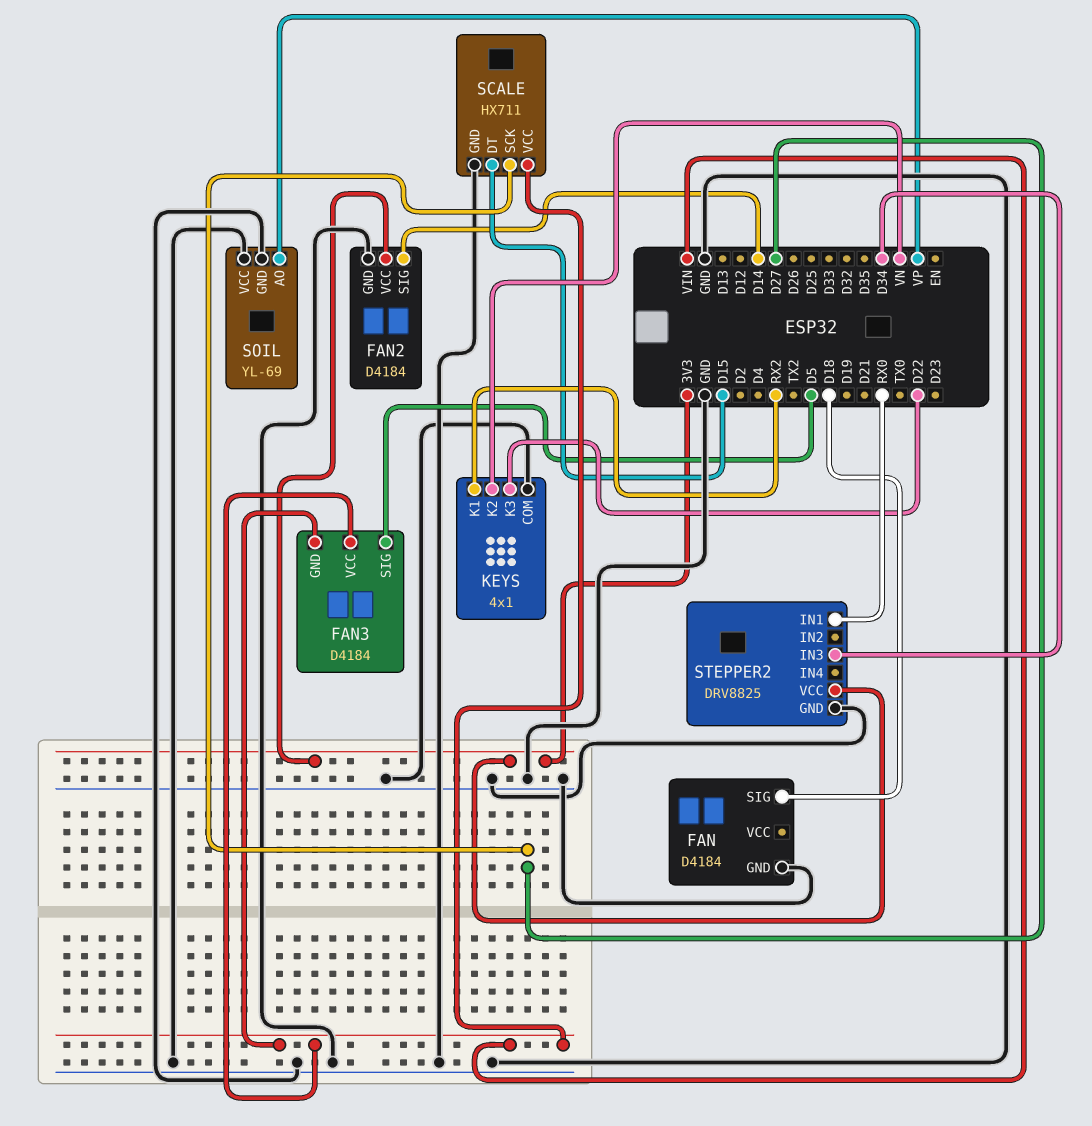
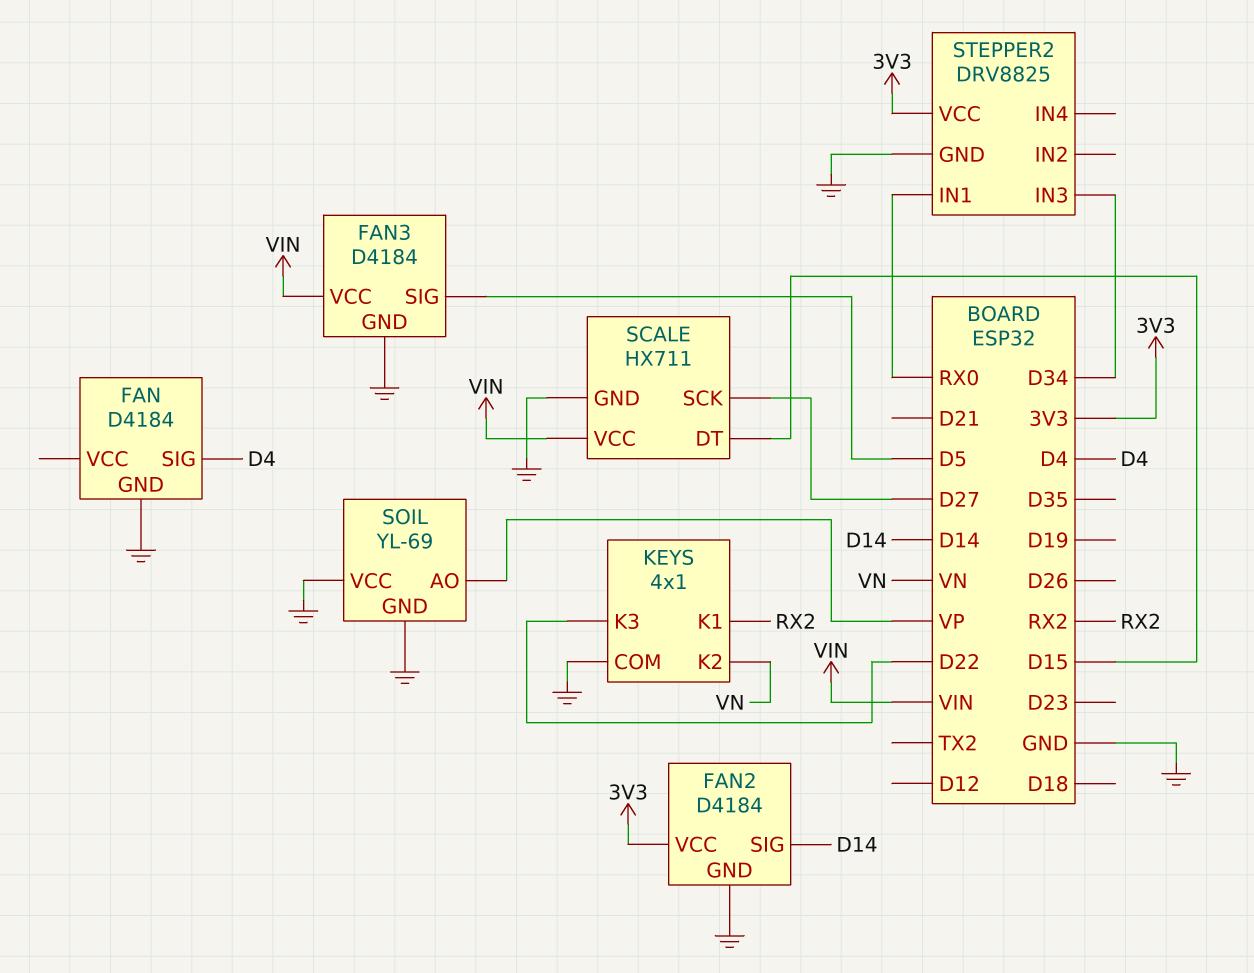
FAN pin SIG: D18 -> D4
FAN3 pin GND: VIN -> GND

